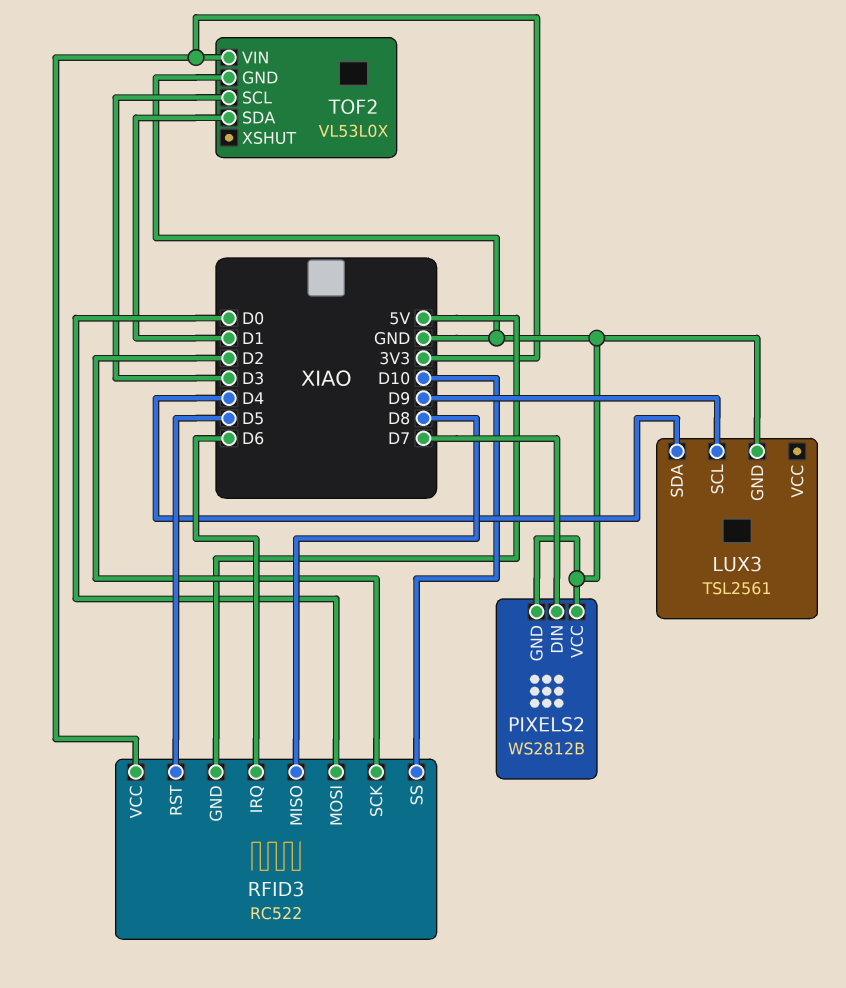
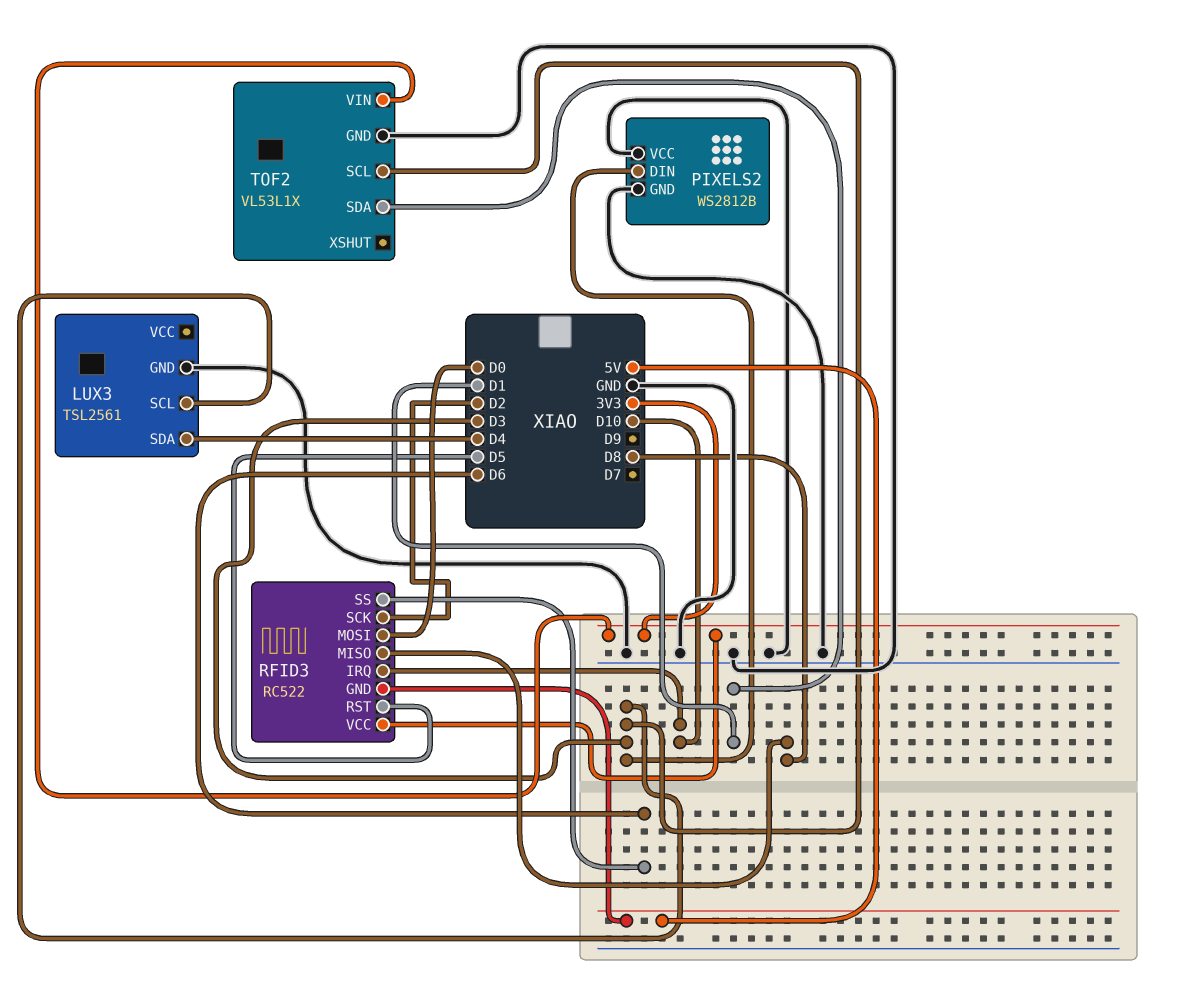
LUX3 pin SCL: D9 -> D3
PIXELS2 pin DIN: D7 -> D3
RFID3 pin IRQ: D6 -> D10
RFID3 pin SS: D10 -> D6
TOF2: VL53L0X -> VL53L1X

